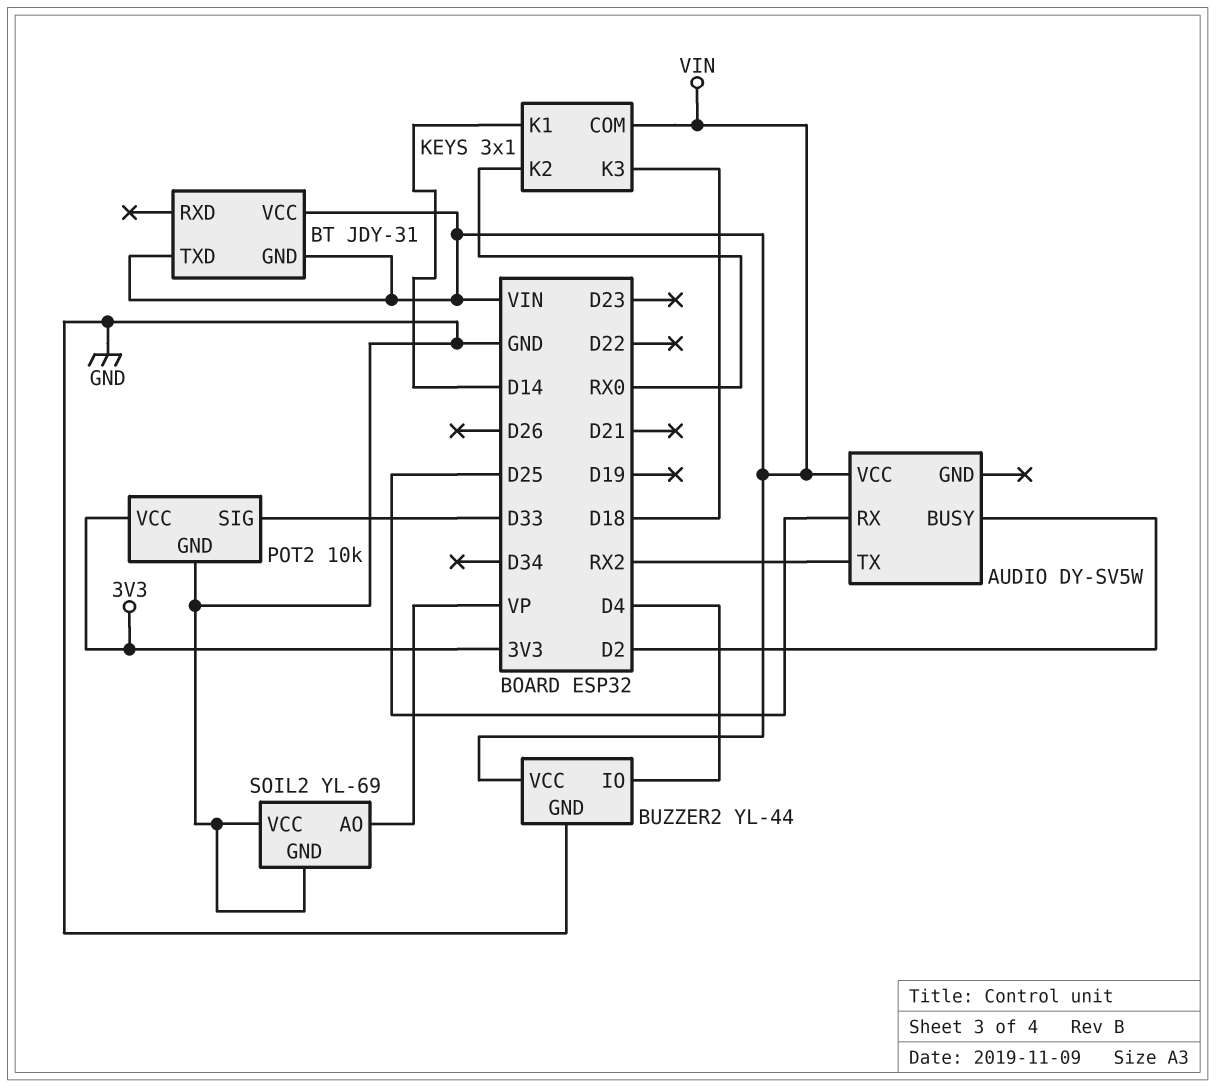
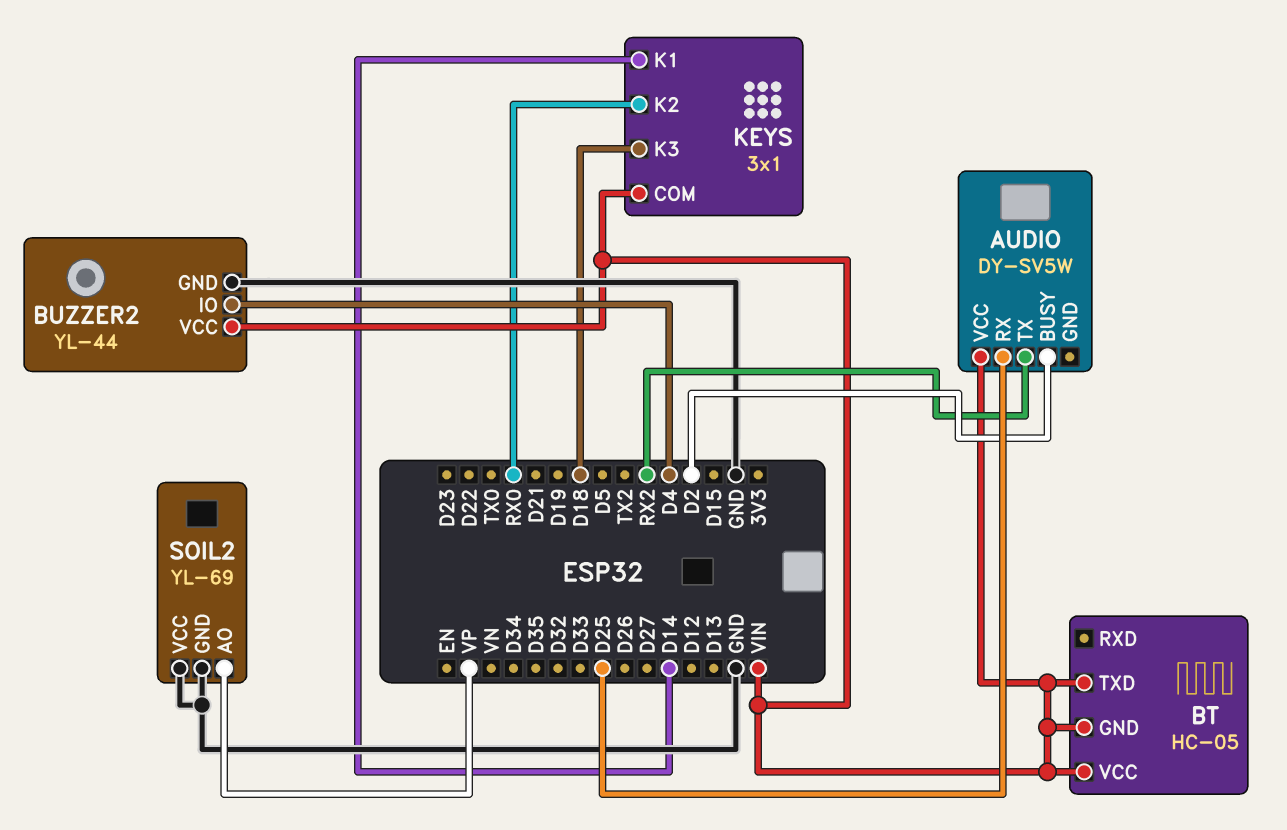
BT: JDY-31 -> HC-05
POT2: 10k -> none
POT2 pin GND: GND -> none
POT2 pin SIG: D33 -> none
POT2 pin VCC: 3V3 -> none

